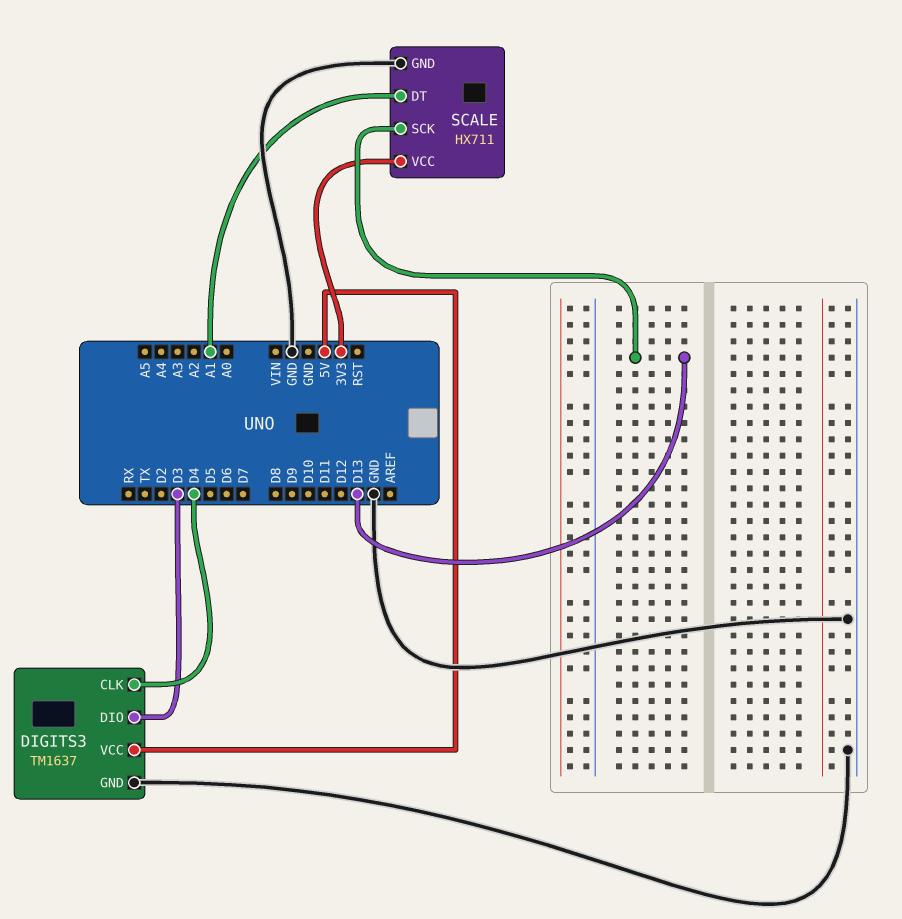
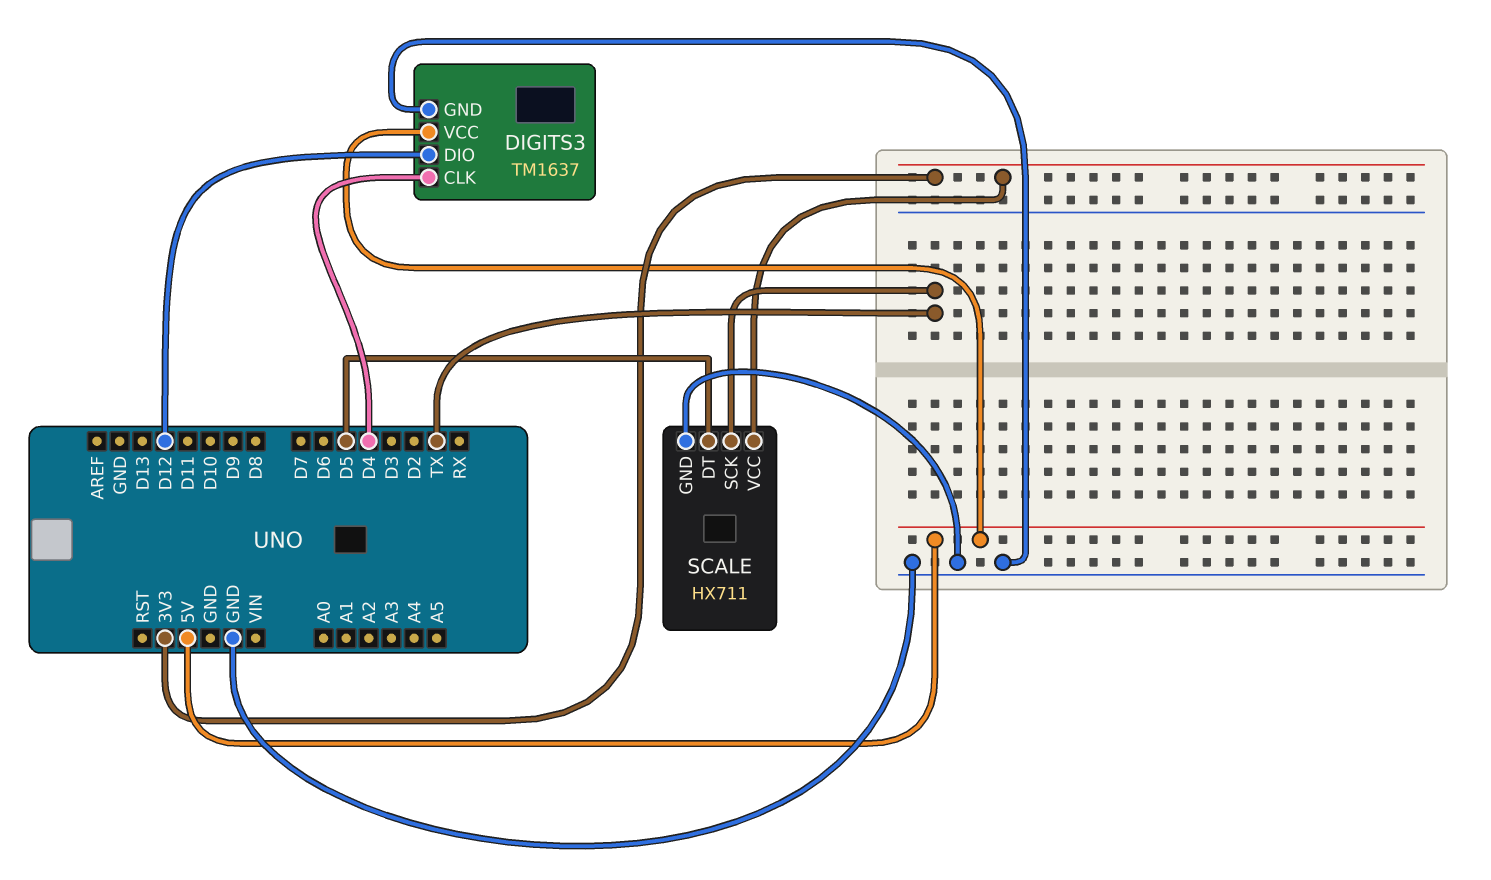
DIGITS3 pin DIO: D3 -> D12
SCALE pin DT: A1 -> D5
SCALE pin SCK: D13 -> TX

